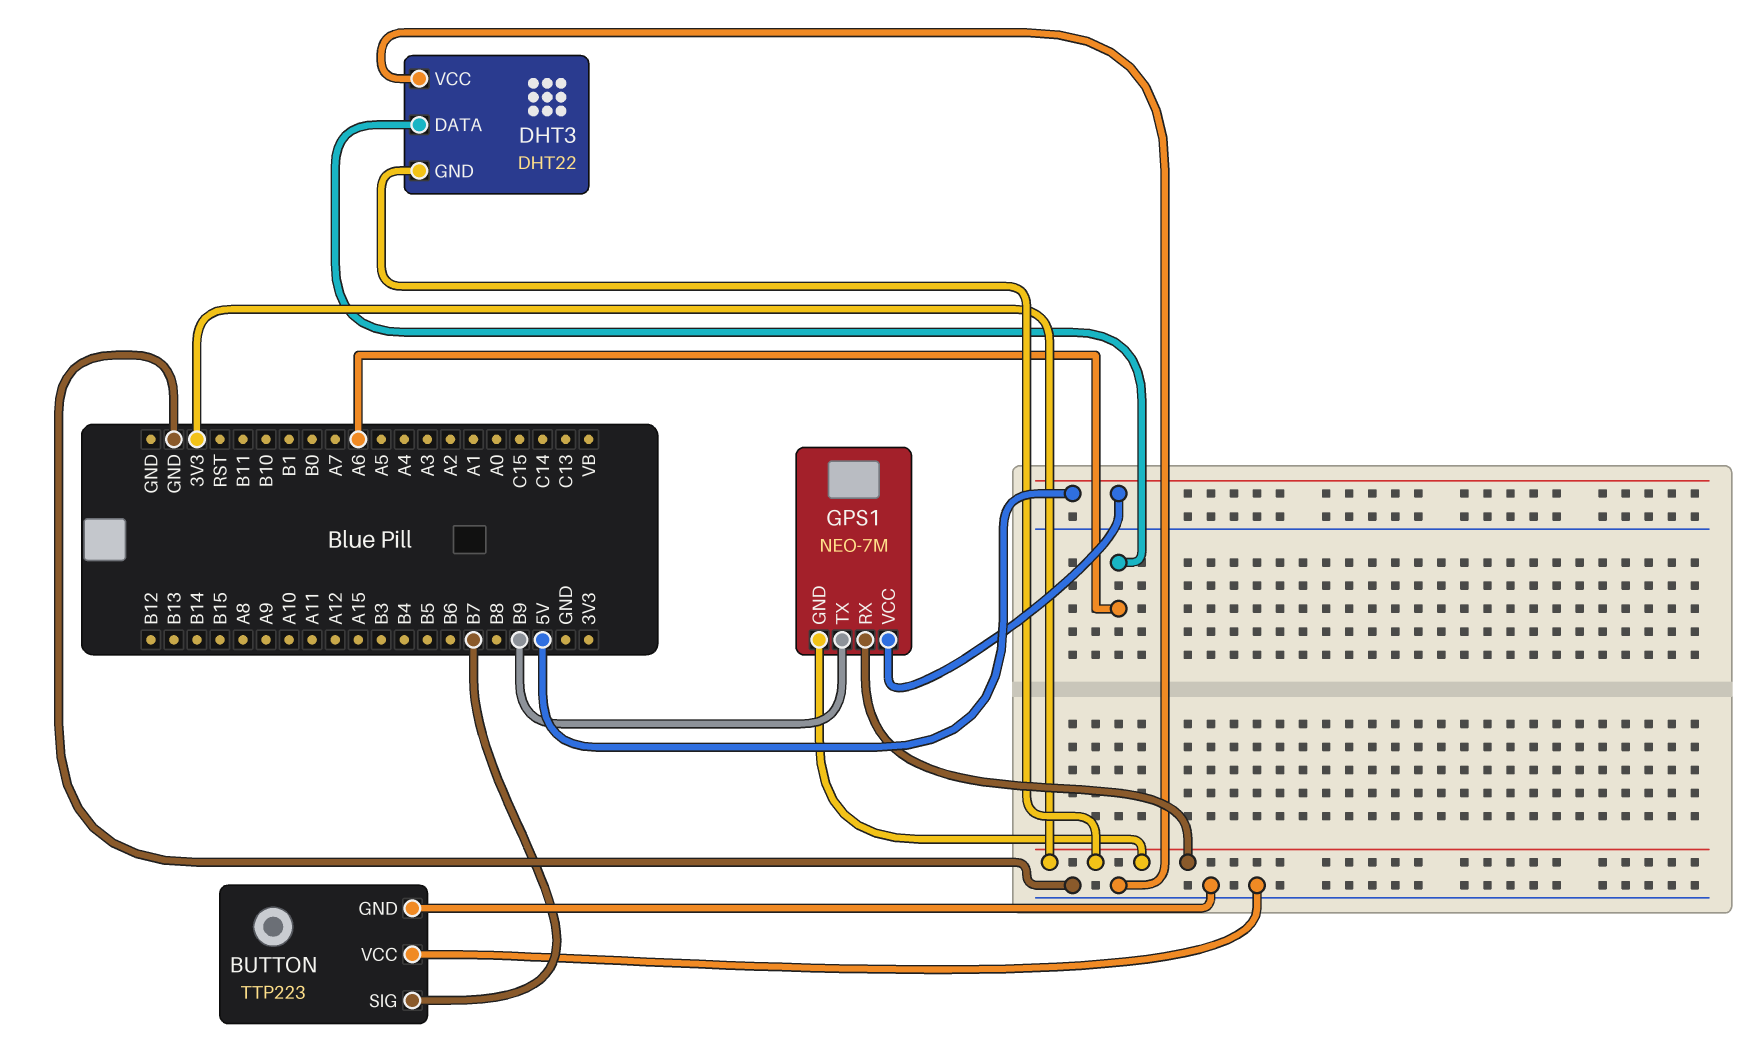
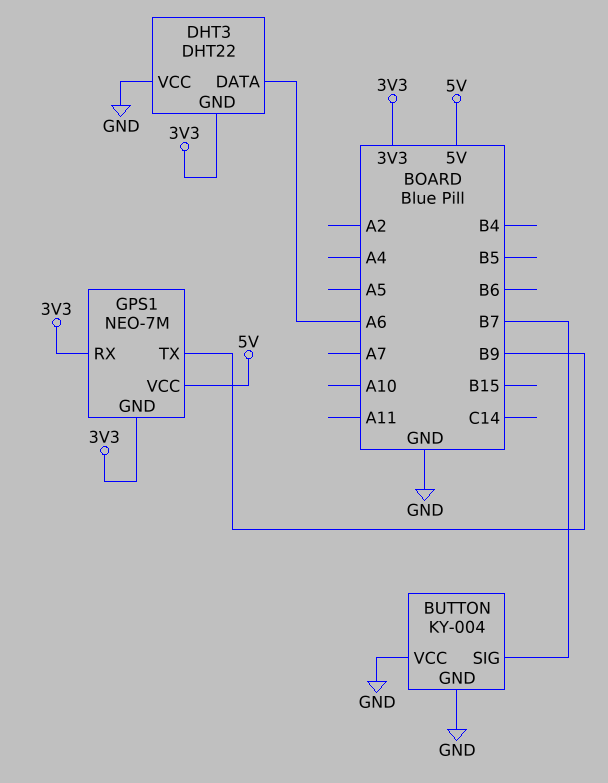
BUTTON: TTP223 -> KY-004

